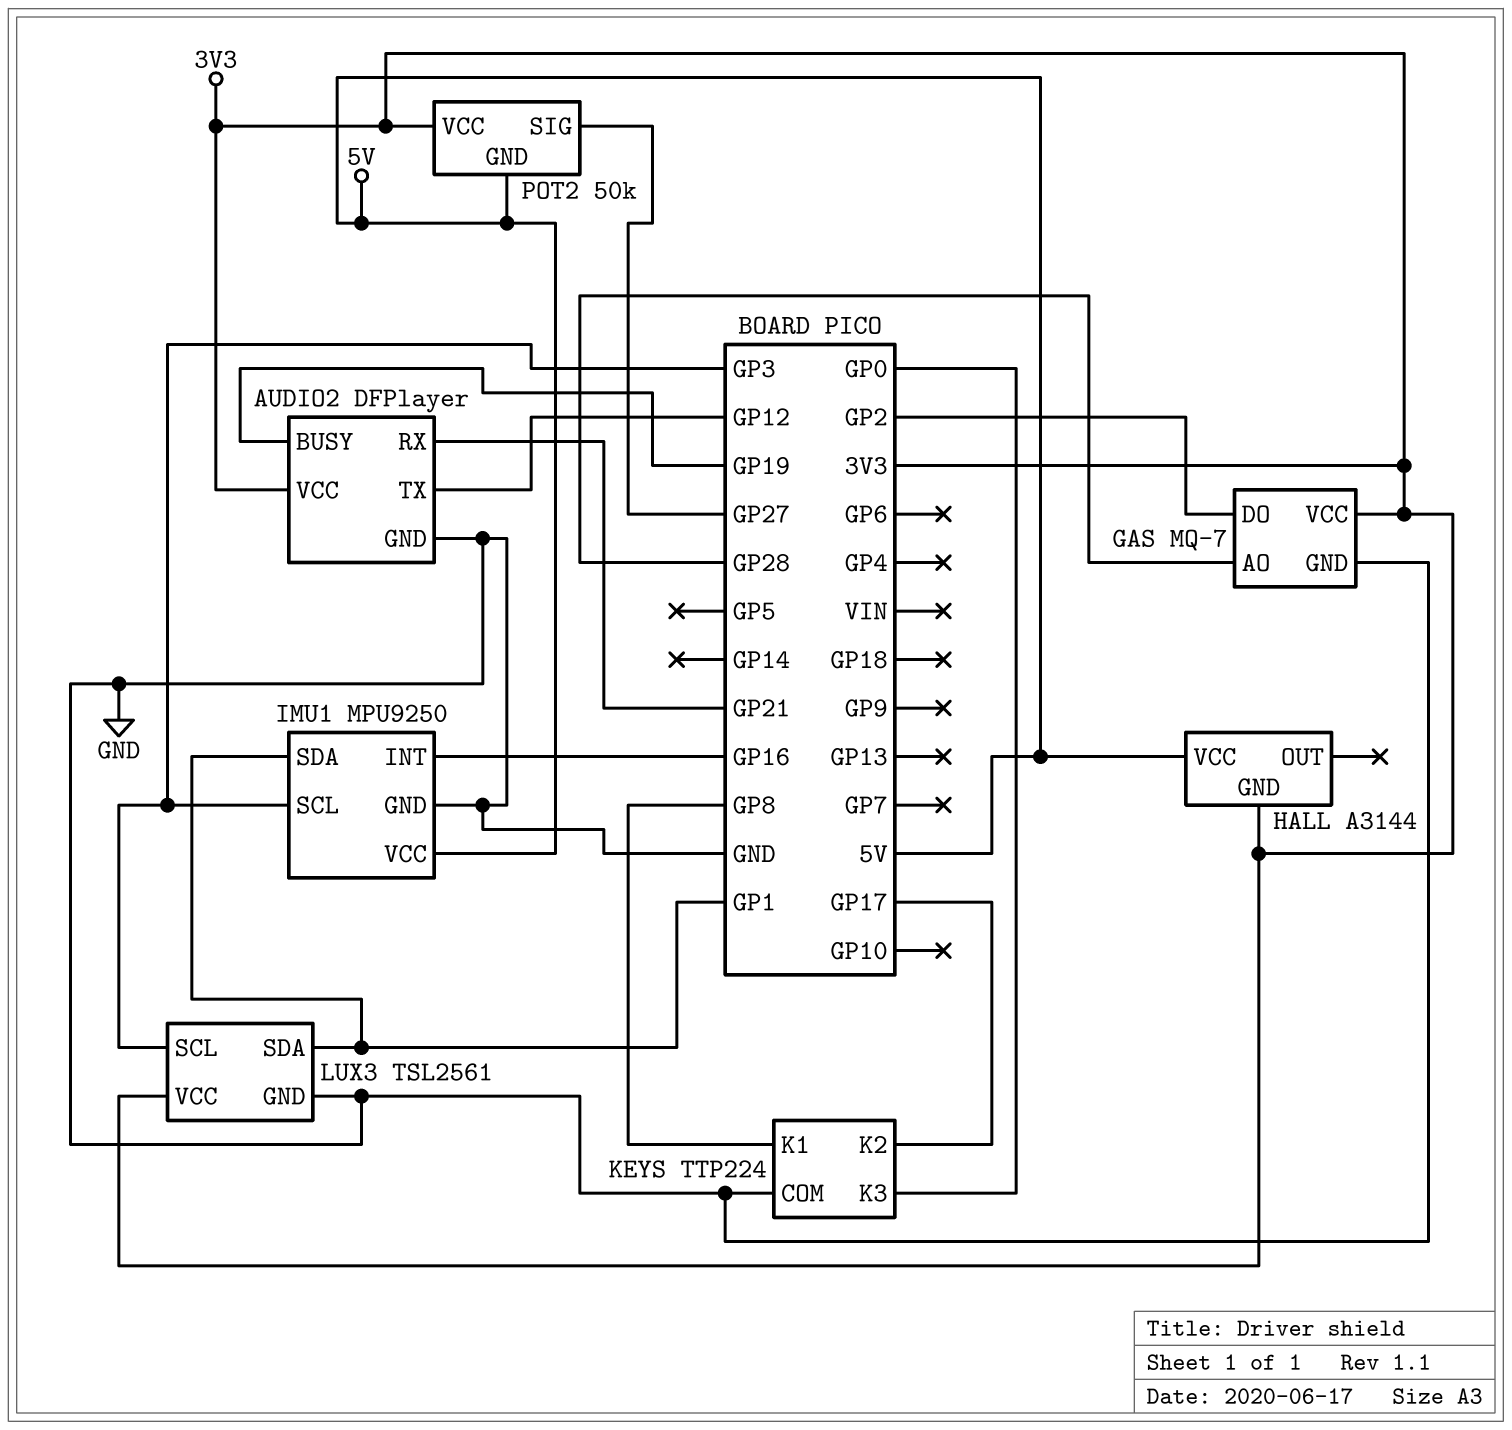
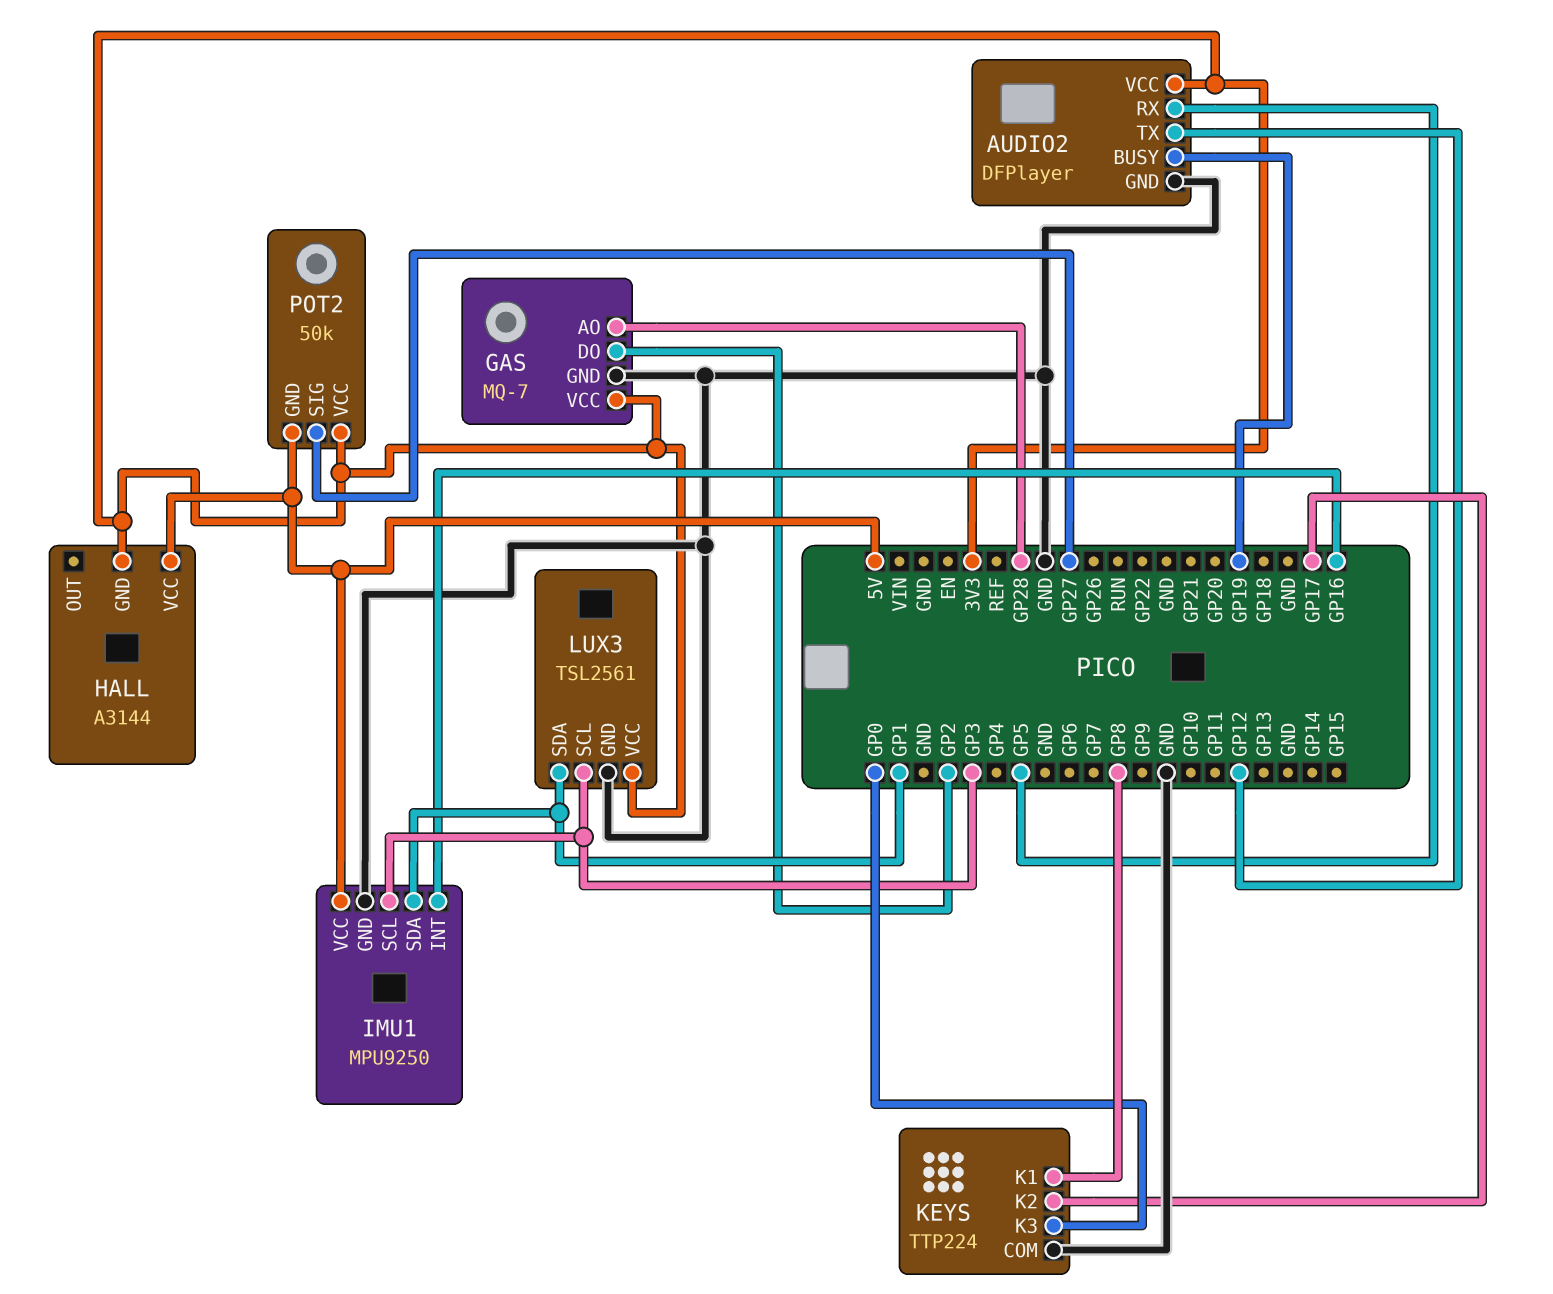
AUDIO2 pin RX: GP21 -> GP5

